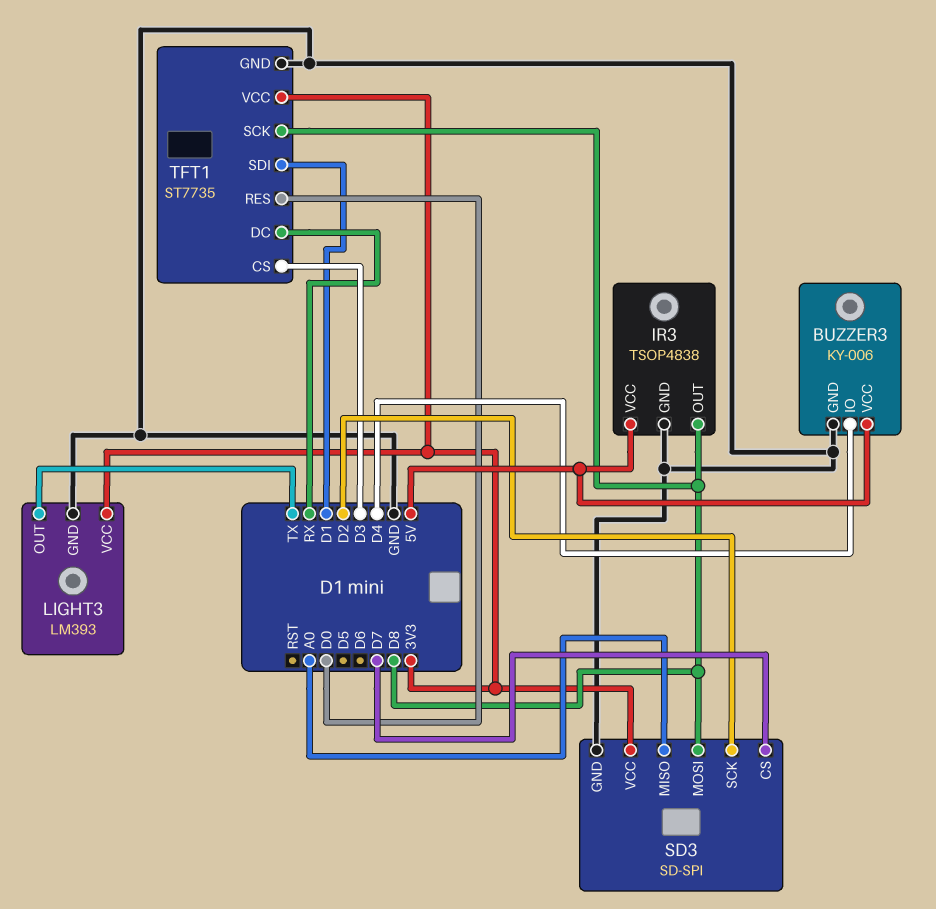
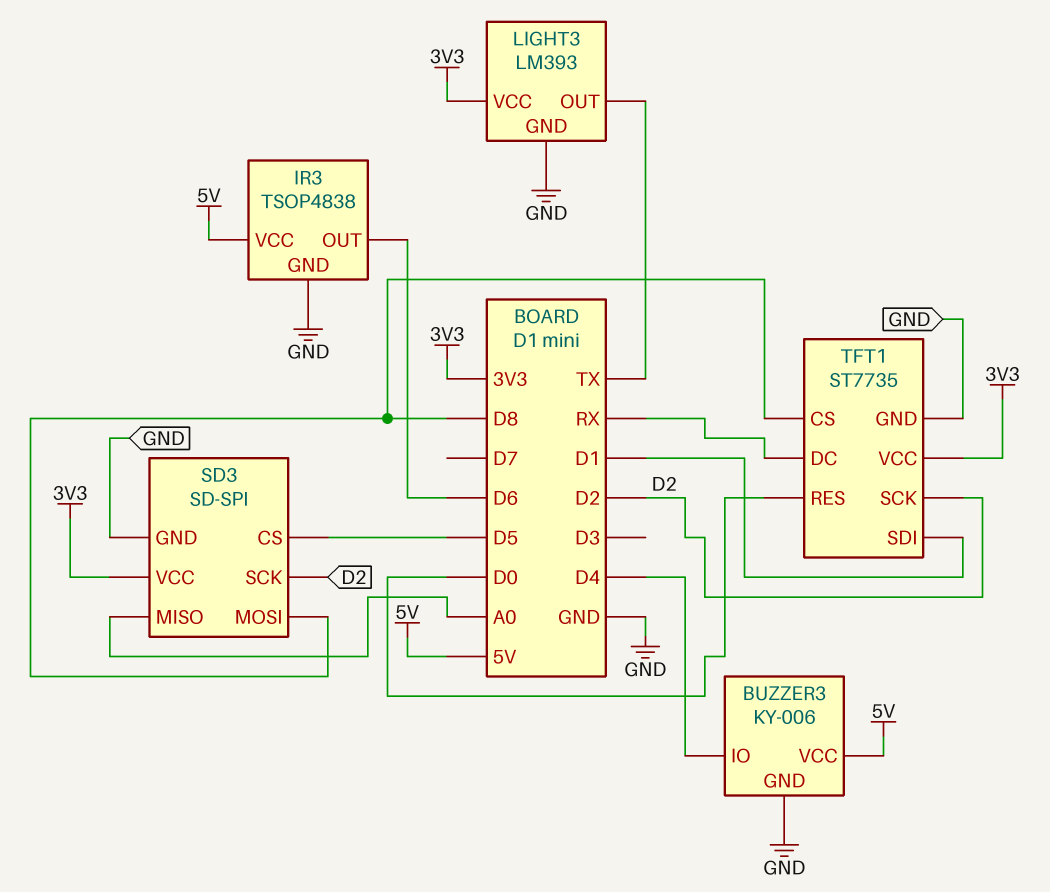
IR3 pin OUT: D8 -> D6
SD3 pin CS: D7 -> D5
TFT1 pin CS: D3 -> D8
TFT1 pin SCK: D8 -> D2

